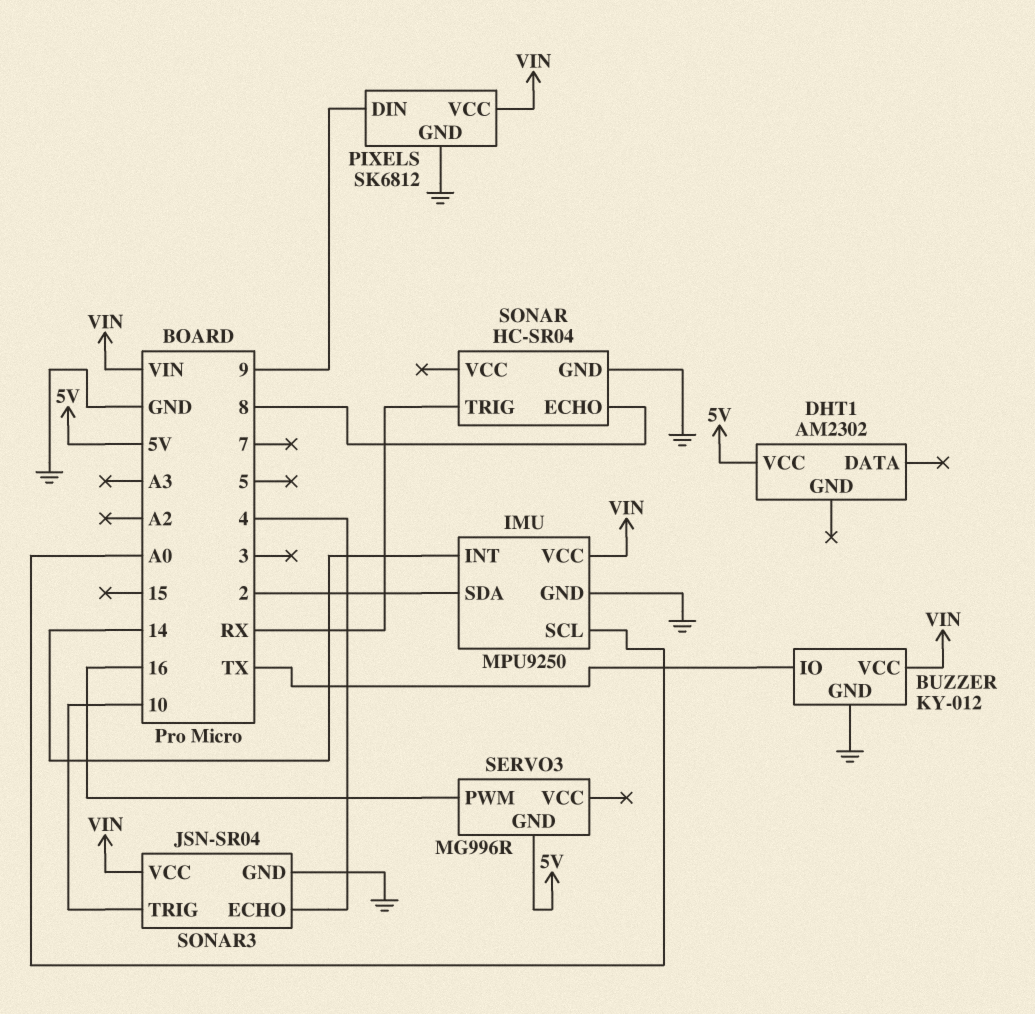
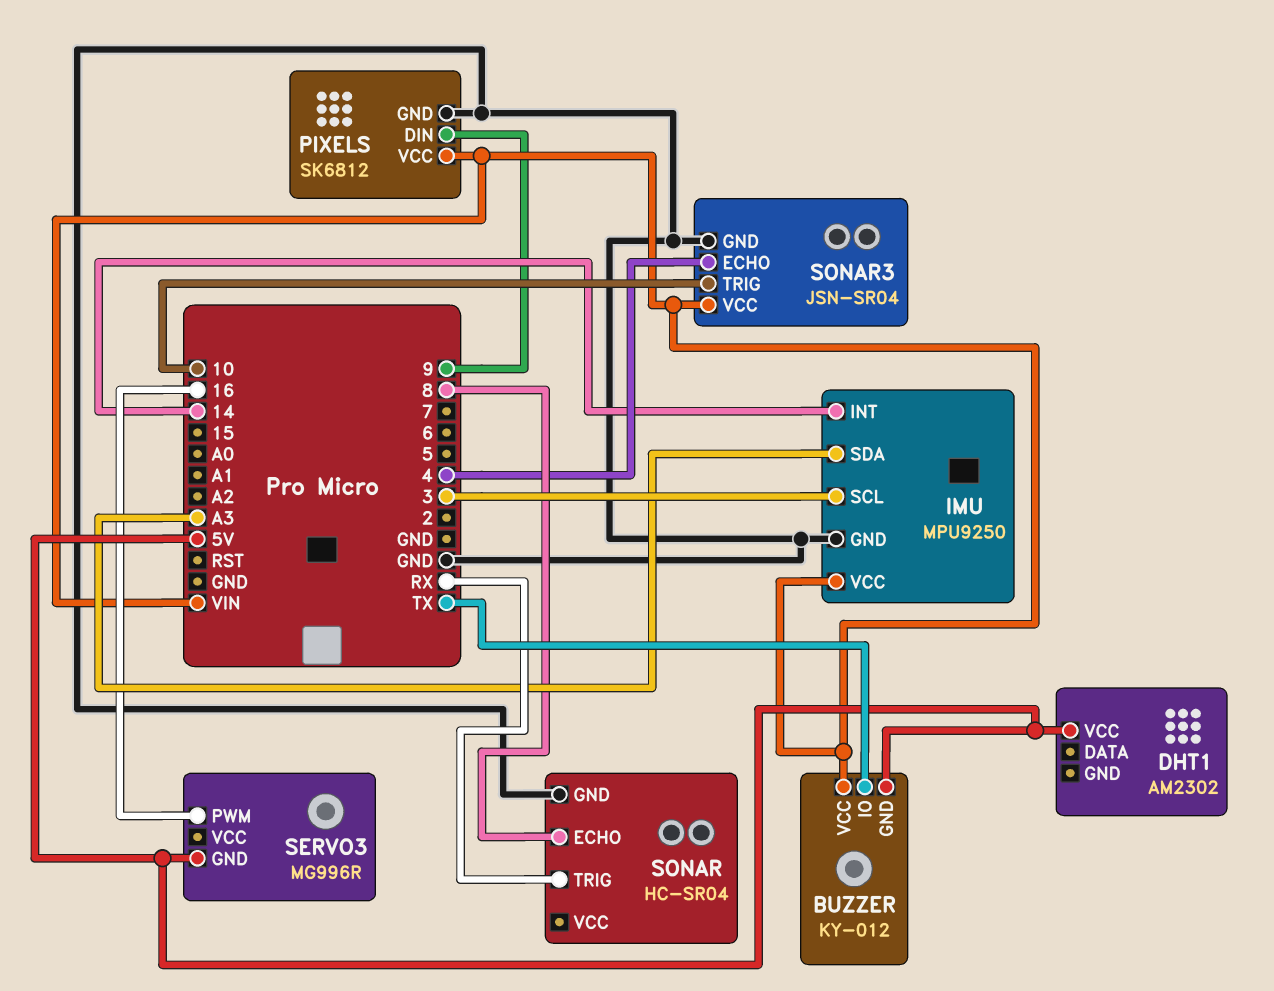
BUZZER pin GND: GND -> 5V
IMU pin SCL: A0 -> 3
IMU pin SDA: 2 -> A3

